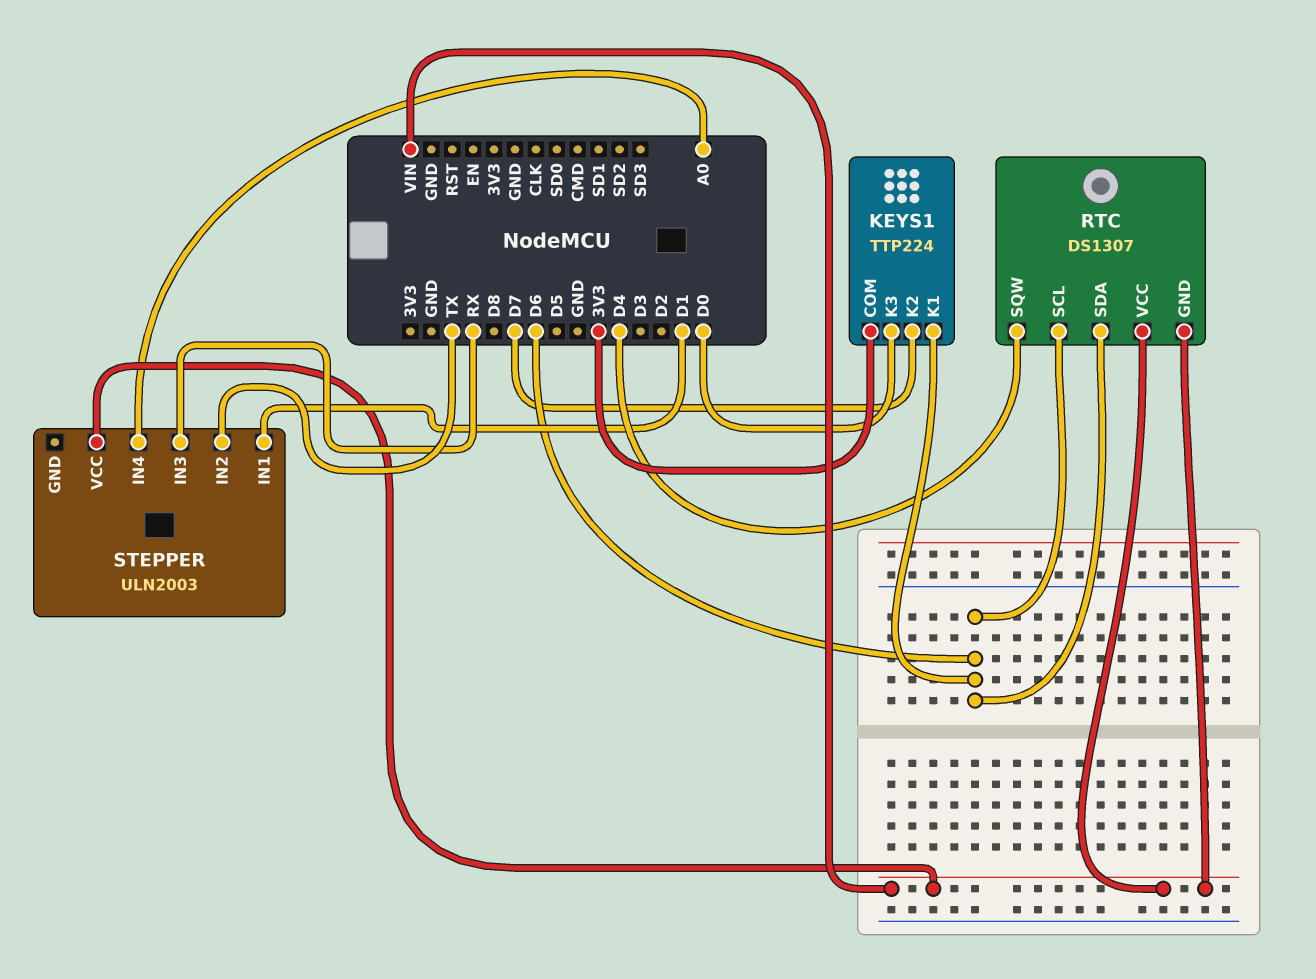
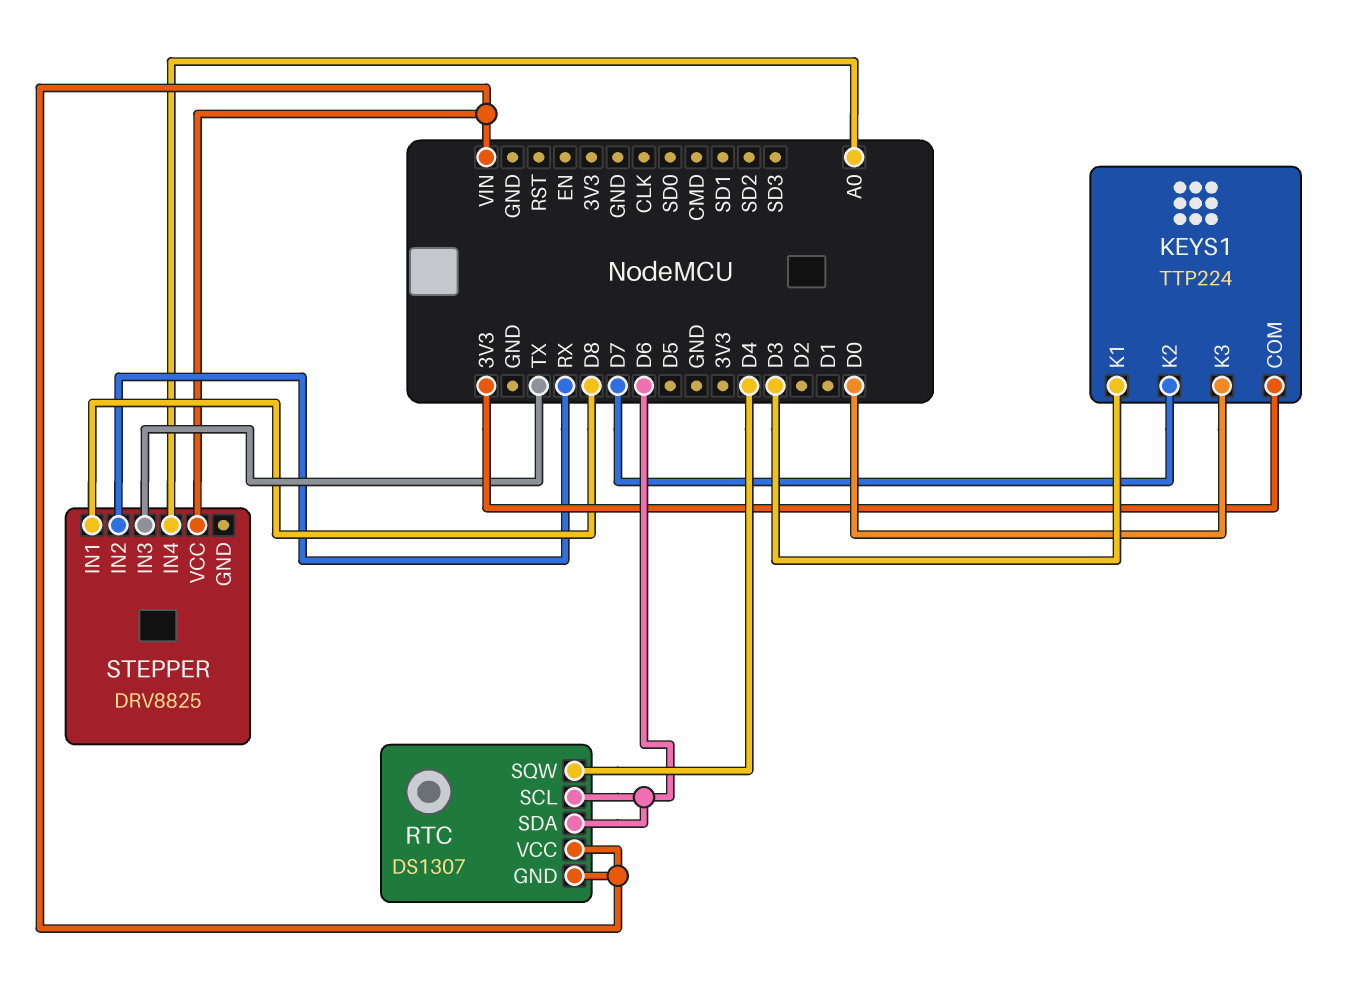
KEYS1 pin K1: D6 -> D3
STEPPER: ULN2003 -> DRV8825
STEPPER pin IN1: D1 -> D8
STEPPER pin IN2: TX -> RX
STEPPER pin IN3: RX -> TX

